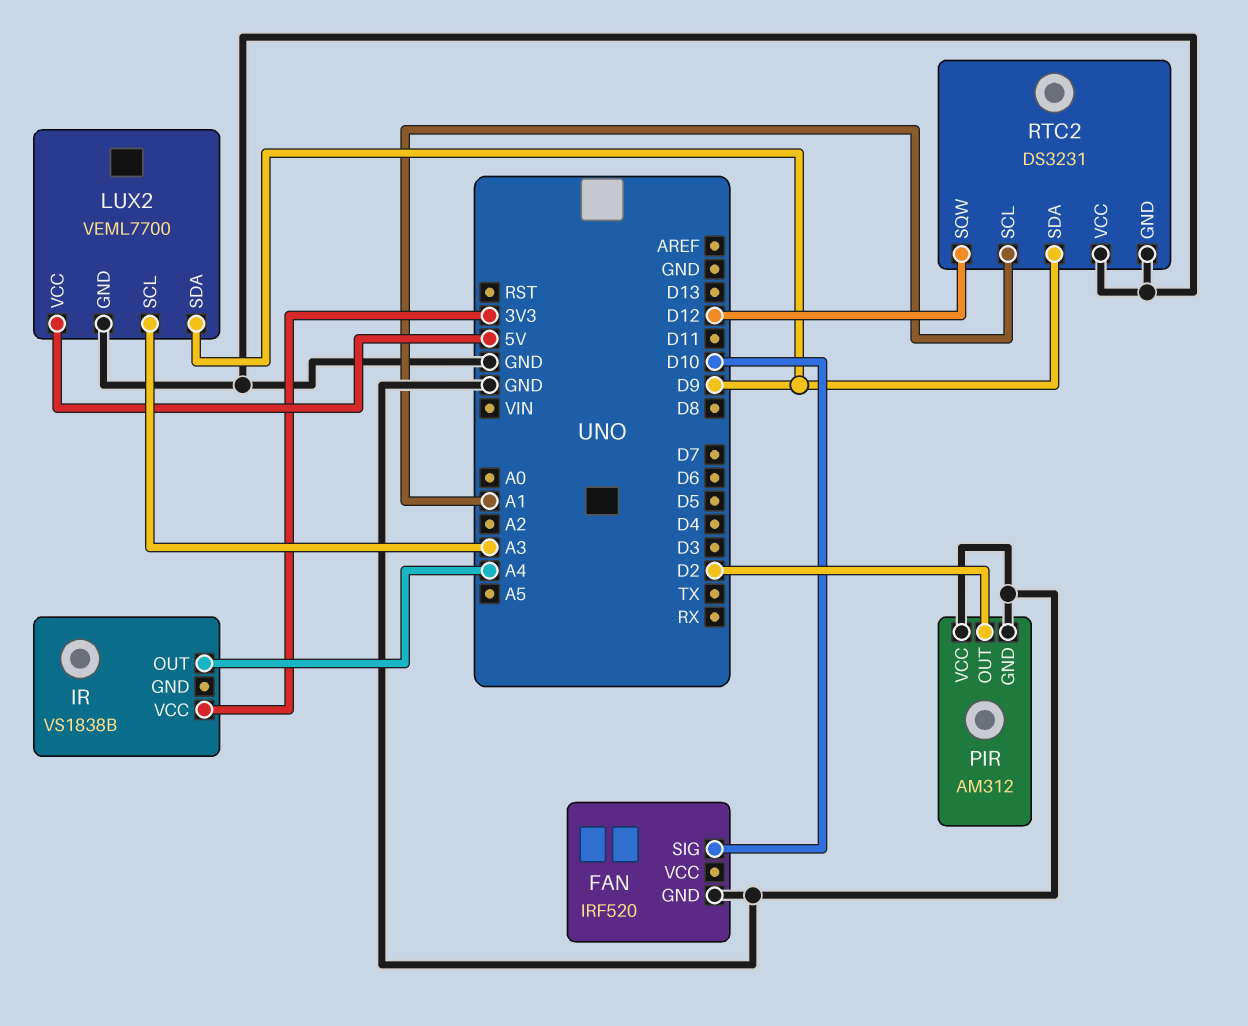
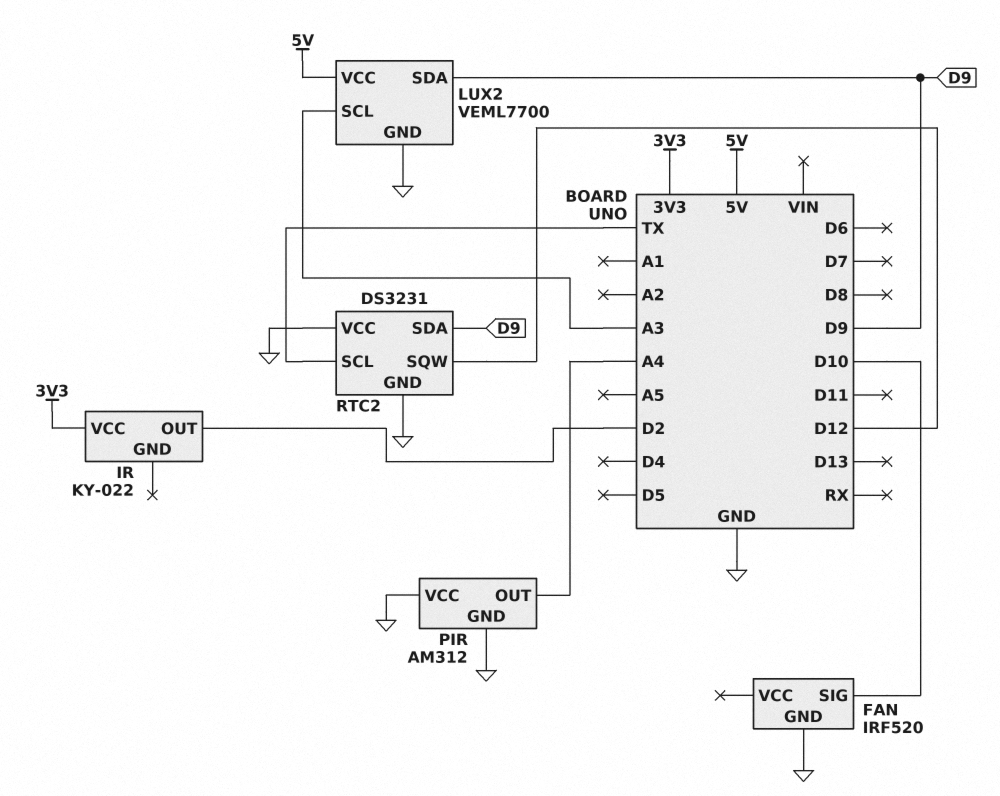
IR: VS1838B -> KY-022
IR pin OUT: A4 -> D2
PIR pin OUT: D2 -> A4
RTC2 pin SCL: A1 -> TX

